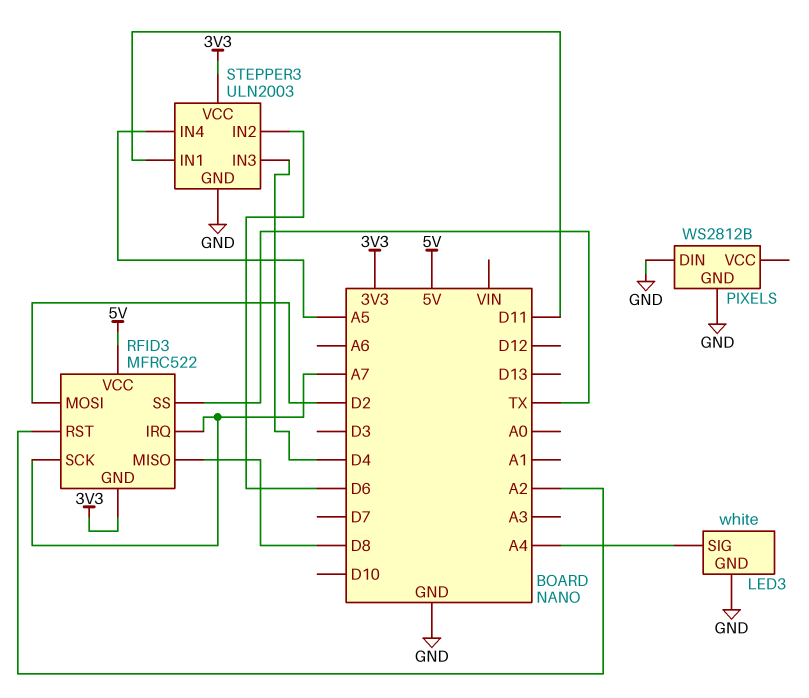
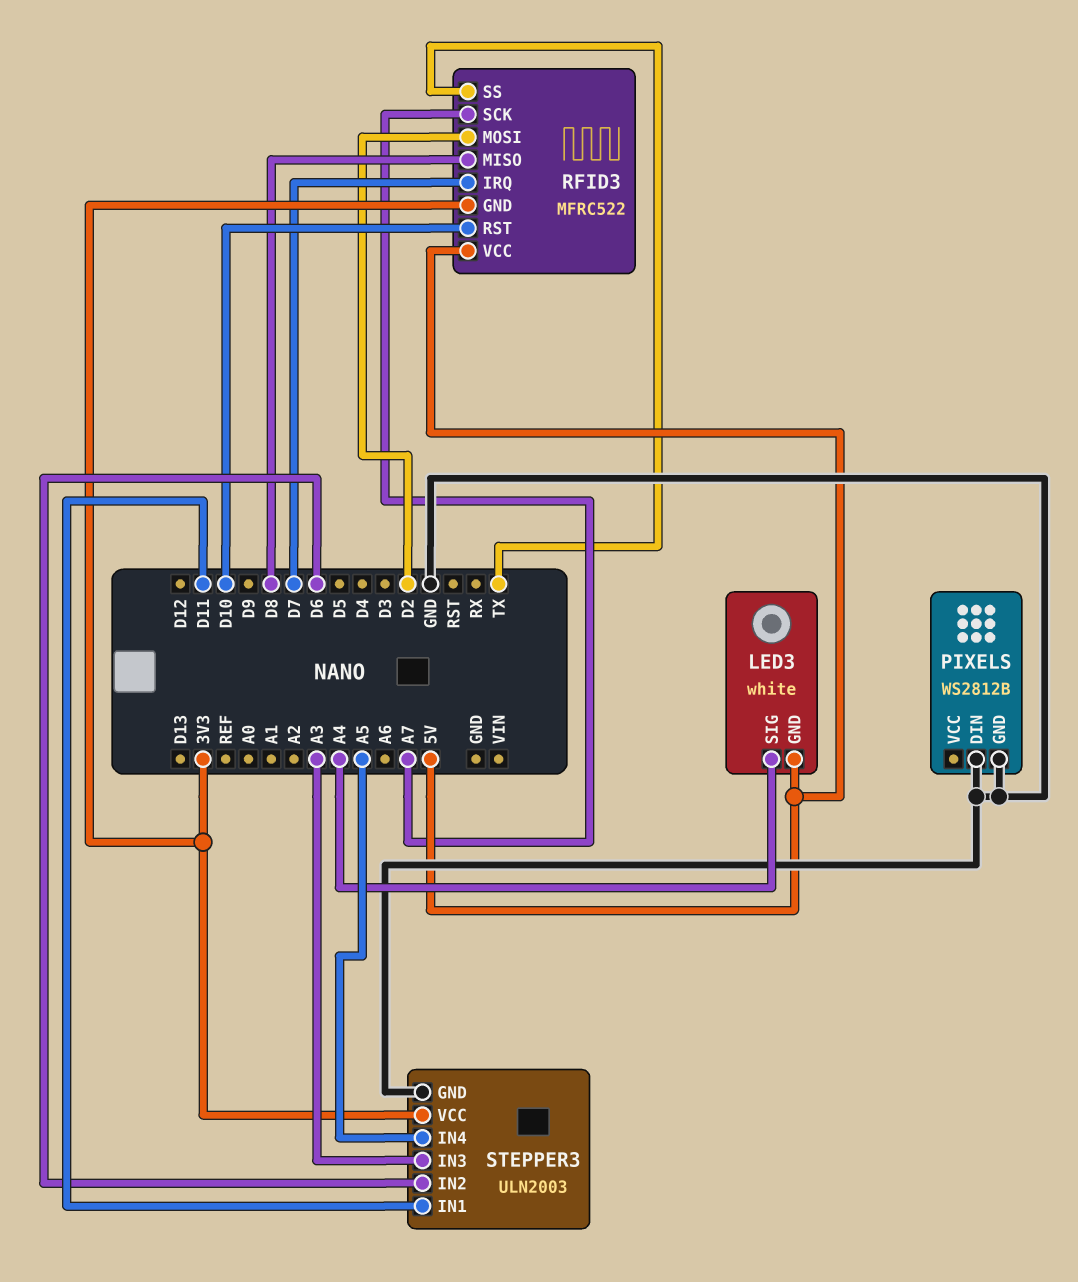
LED3 pin GND: GND -> 5V
RFID3 pin IRQ: A7 -> D7
RFID3 pin RST: A2 -> D10
STEPPER3 pin IN3: D4 -> A3

